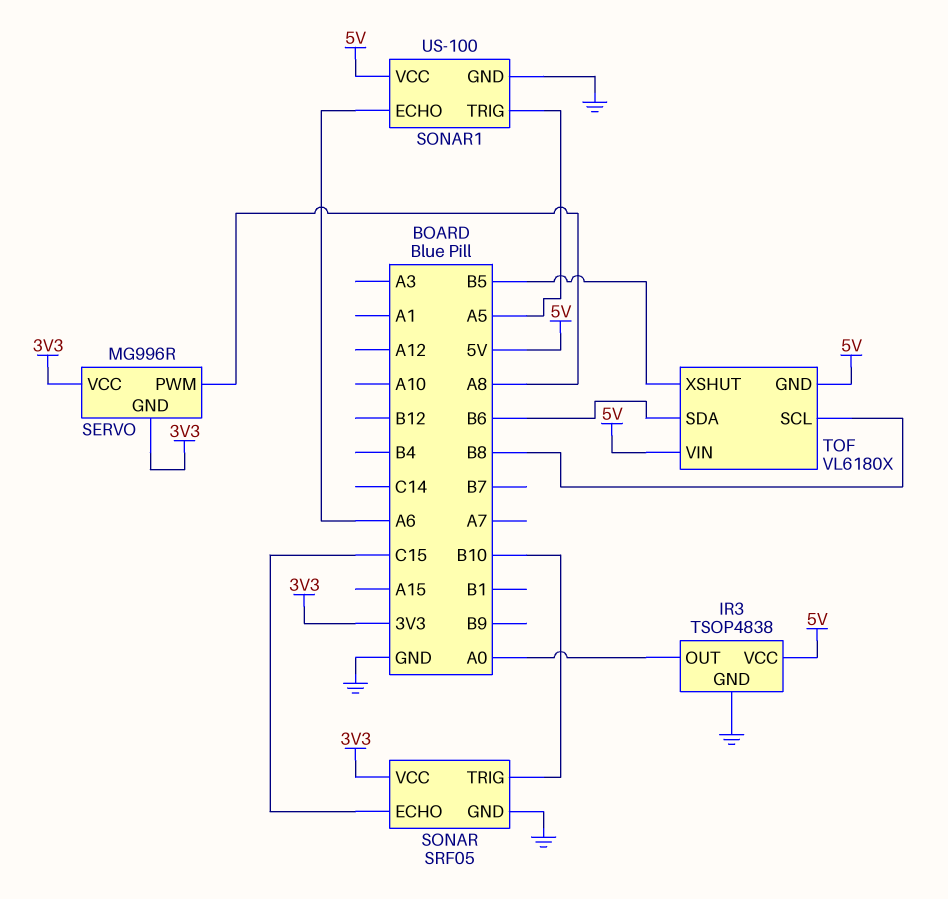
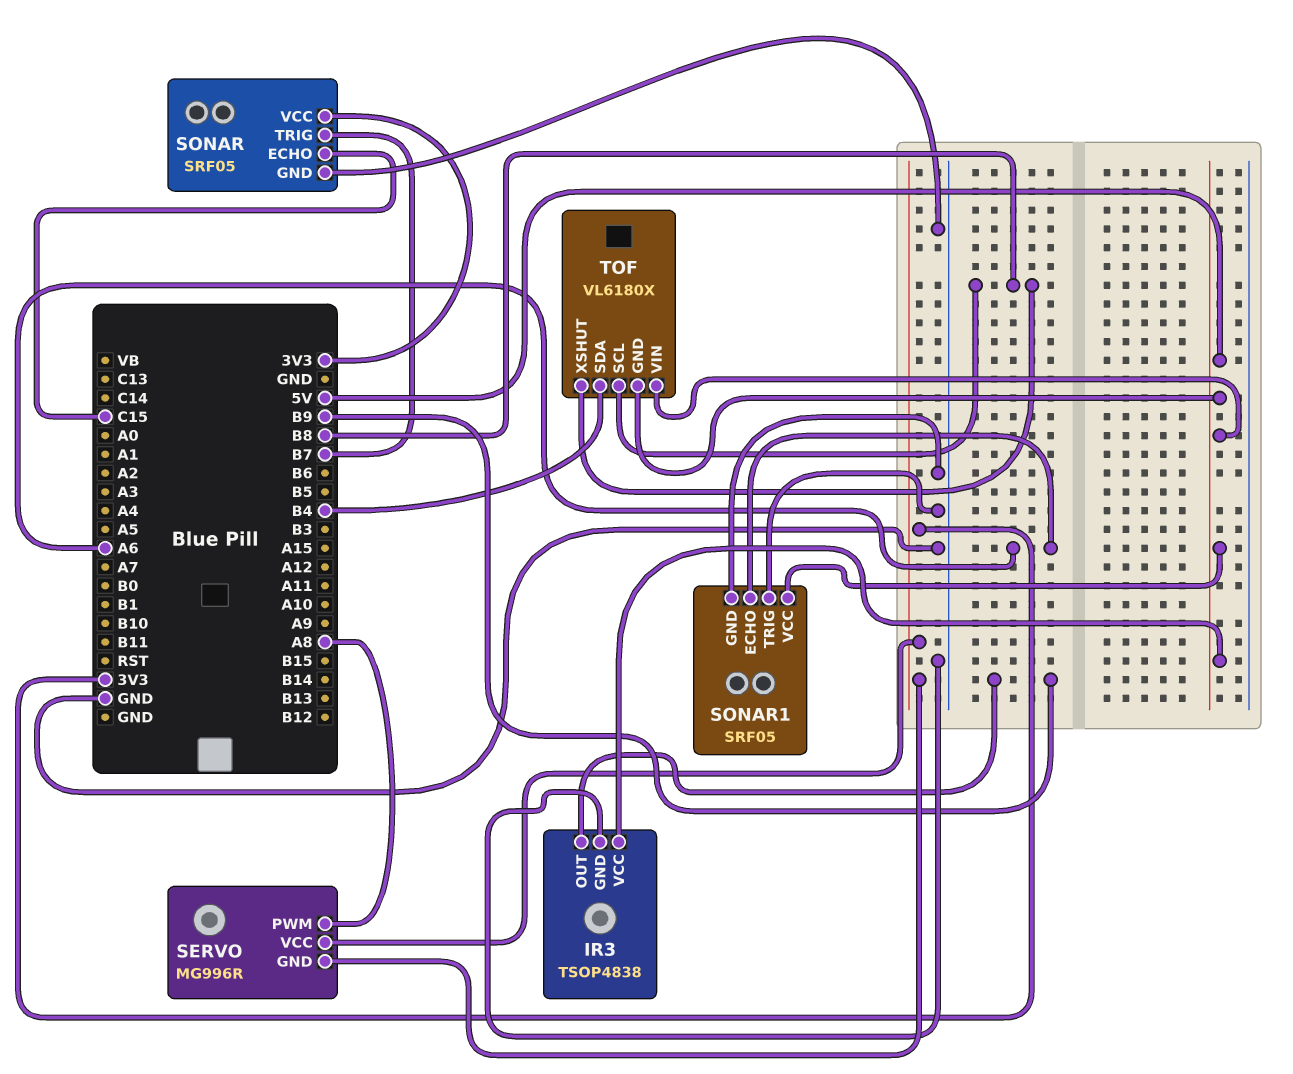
IR3 pin OUT: A0 -> B9
SONAR pin TRIG: B10 -> B7
SONAR1: US-100 -> SRF05
SONAR1 pin TRIG: A5 -> GND
TOF pin SDA: B6 -> B4
TOF pin XSHUT: B5 -> B8

